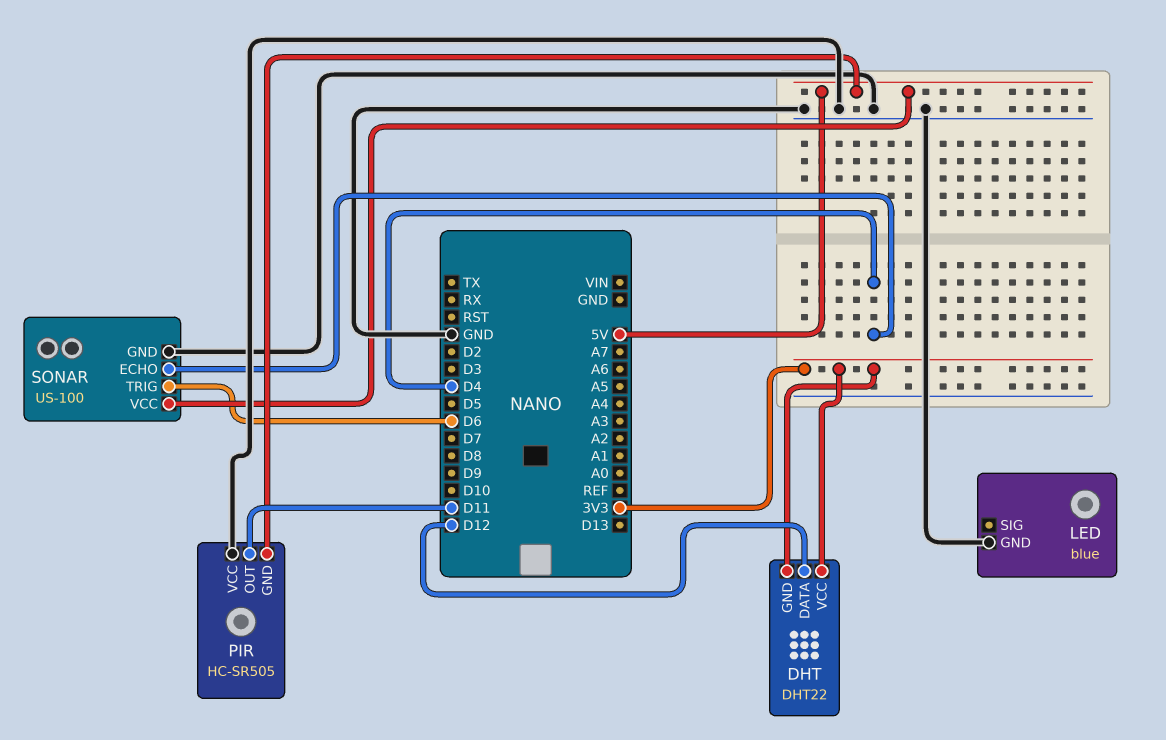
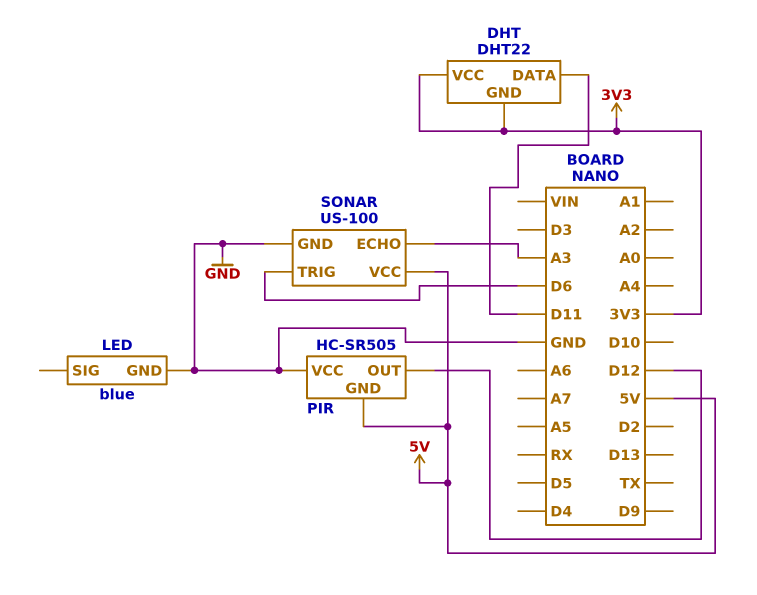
DHT pin DATA: D12 -> D11
PIR pin OUT: D11 -> D12
SONAR pin ECHO: D4 -> A3

